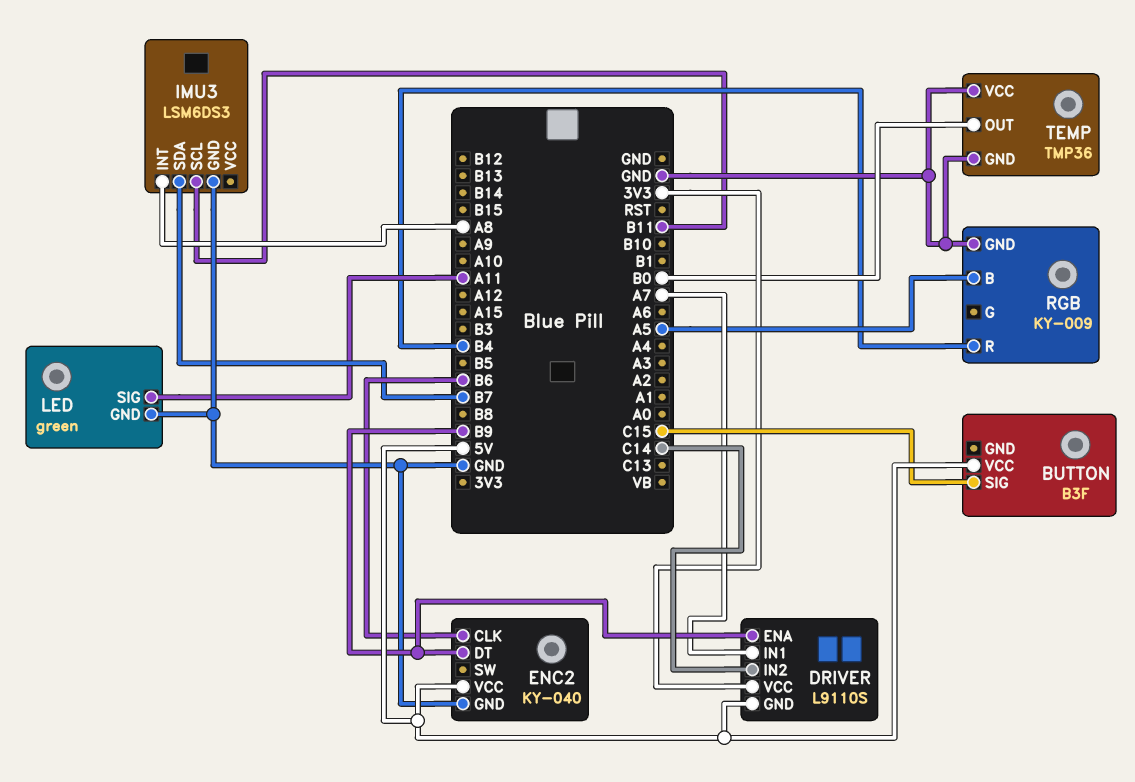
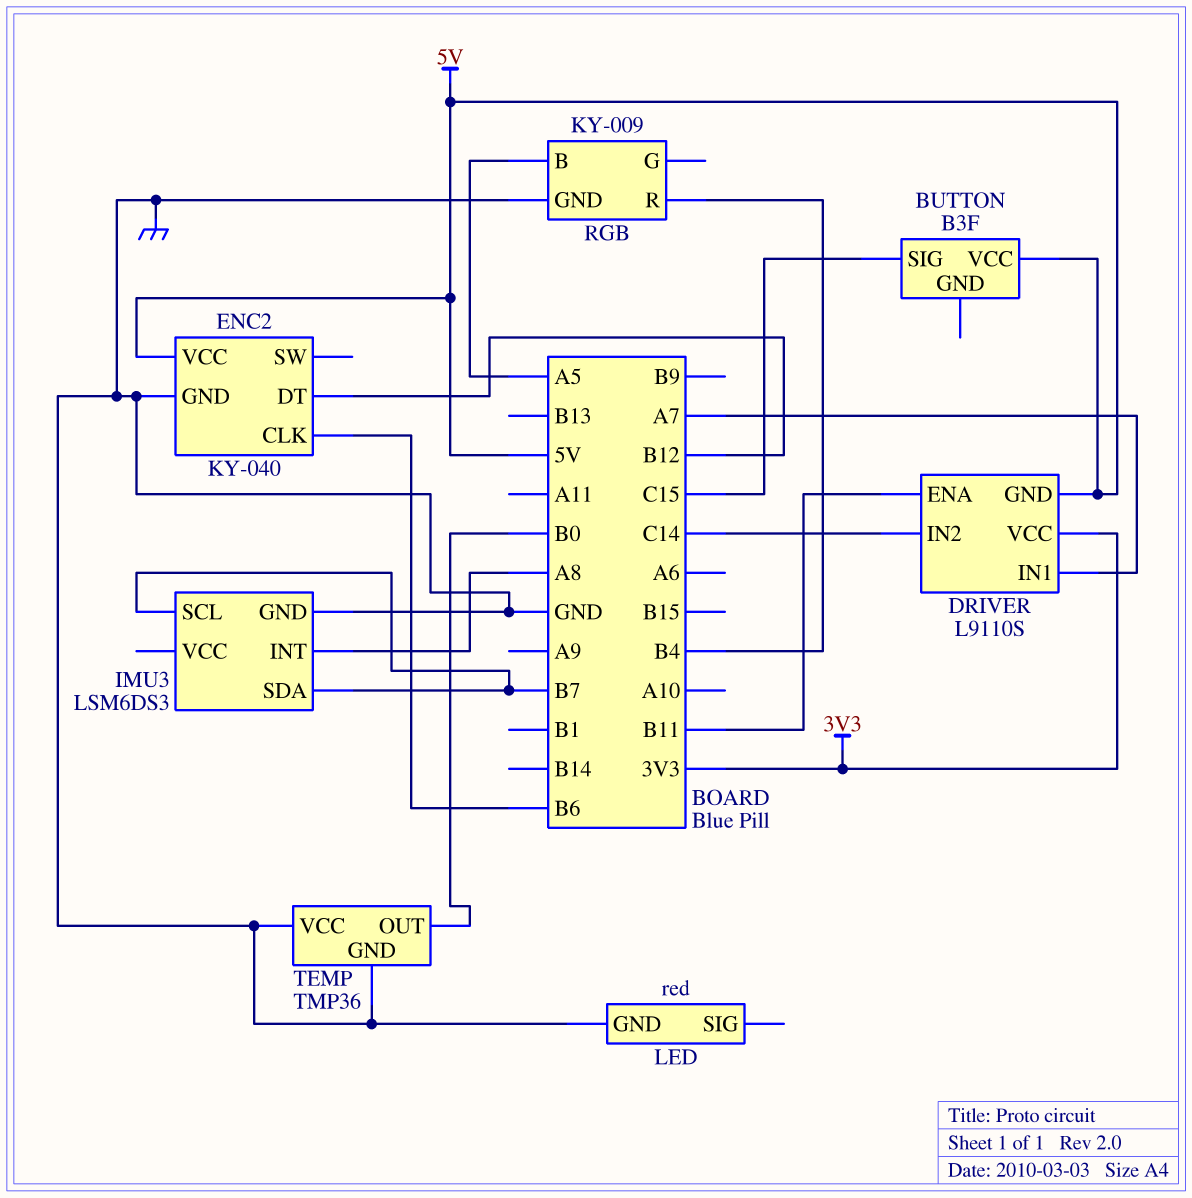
DRIVER pin ENA: B9 -> B11
ENC2 pin DT: B9 -> B12
IMU3 pin SCL: B11 -> B7
LED: green -> red
LED pin SIG: A11 -> none

